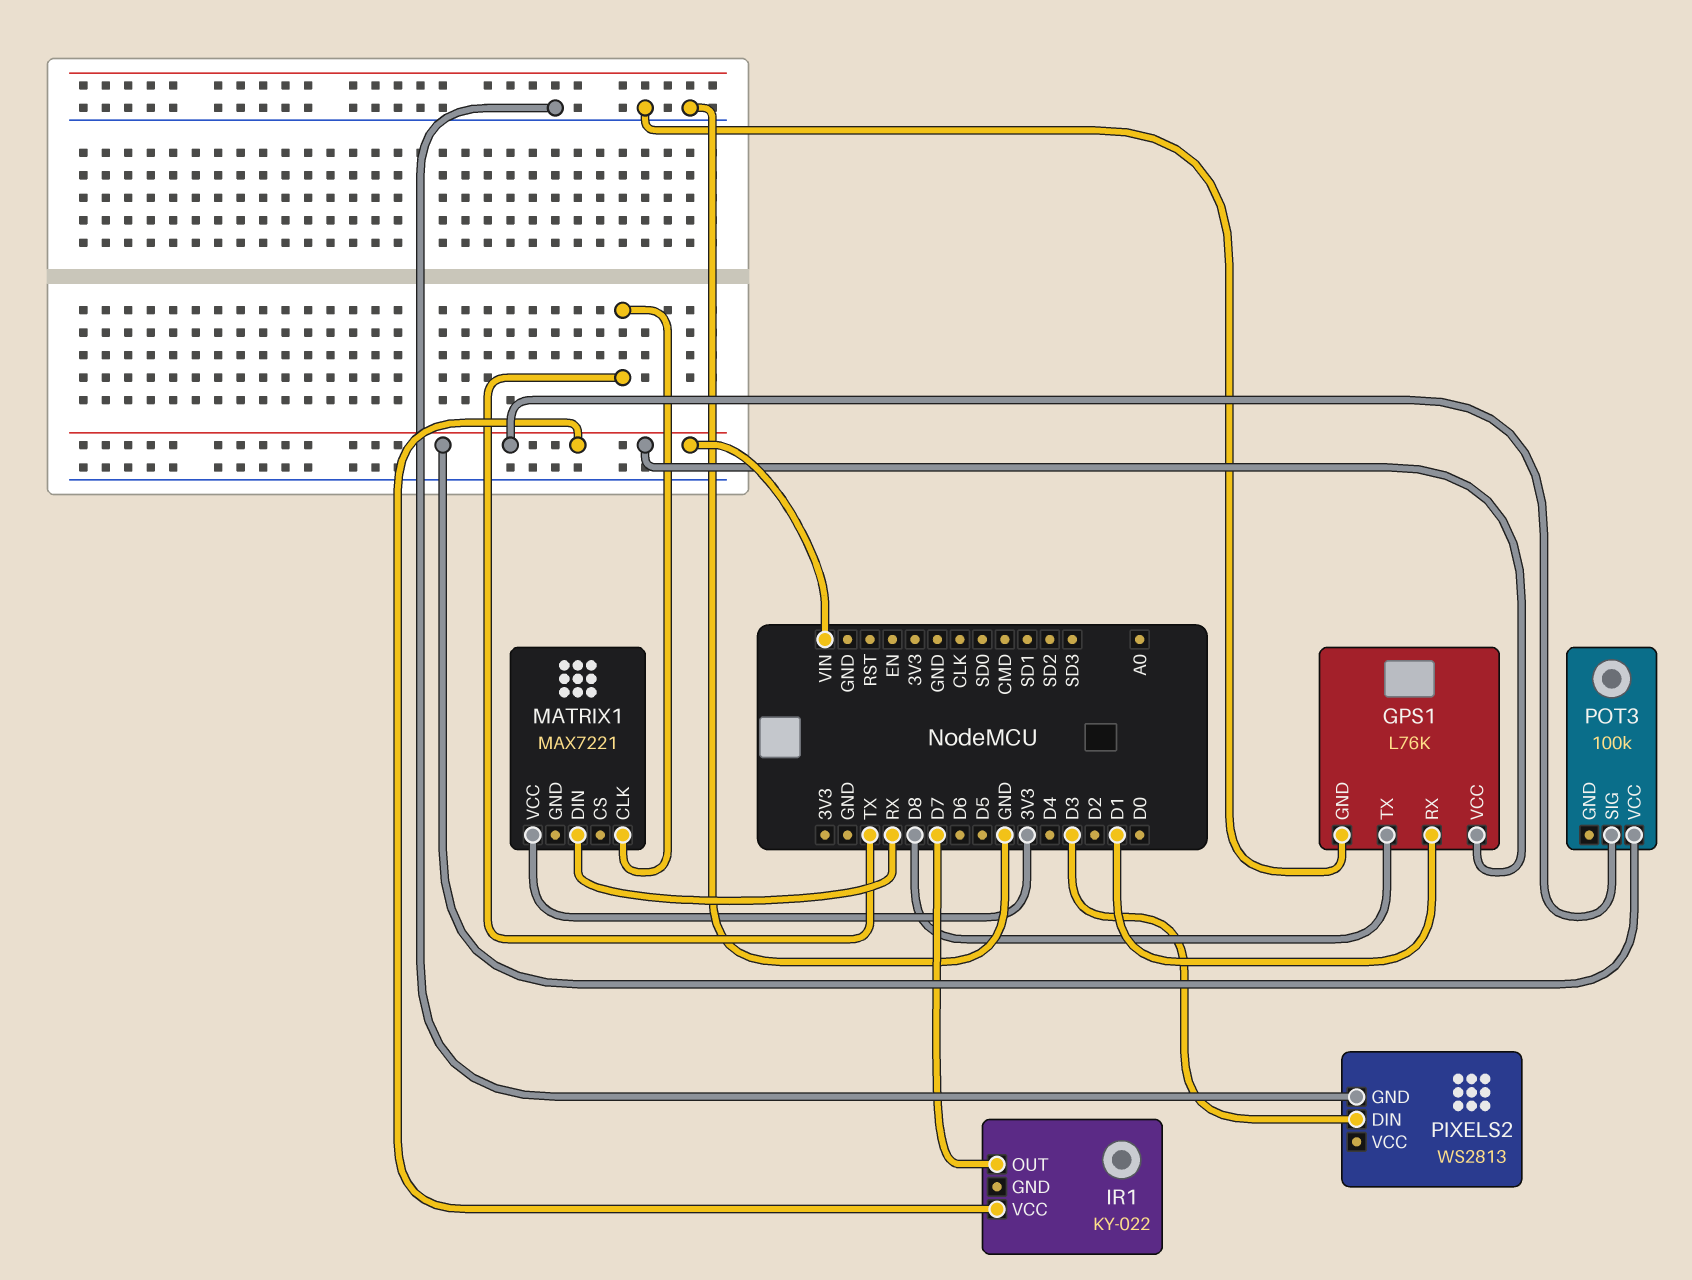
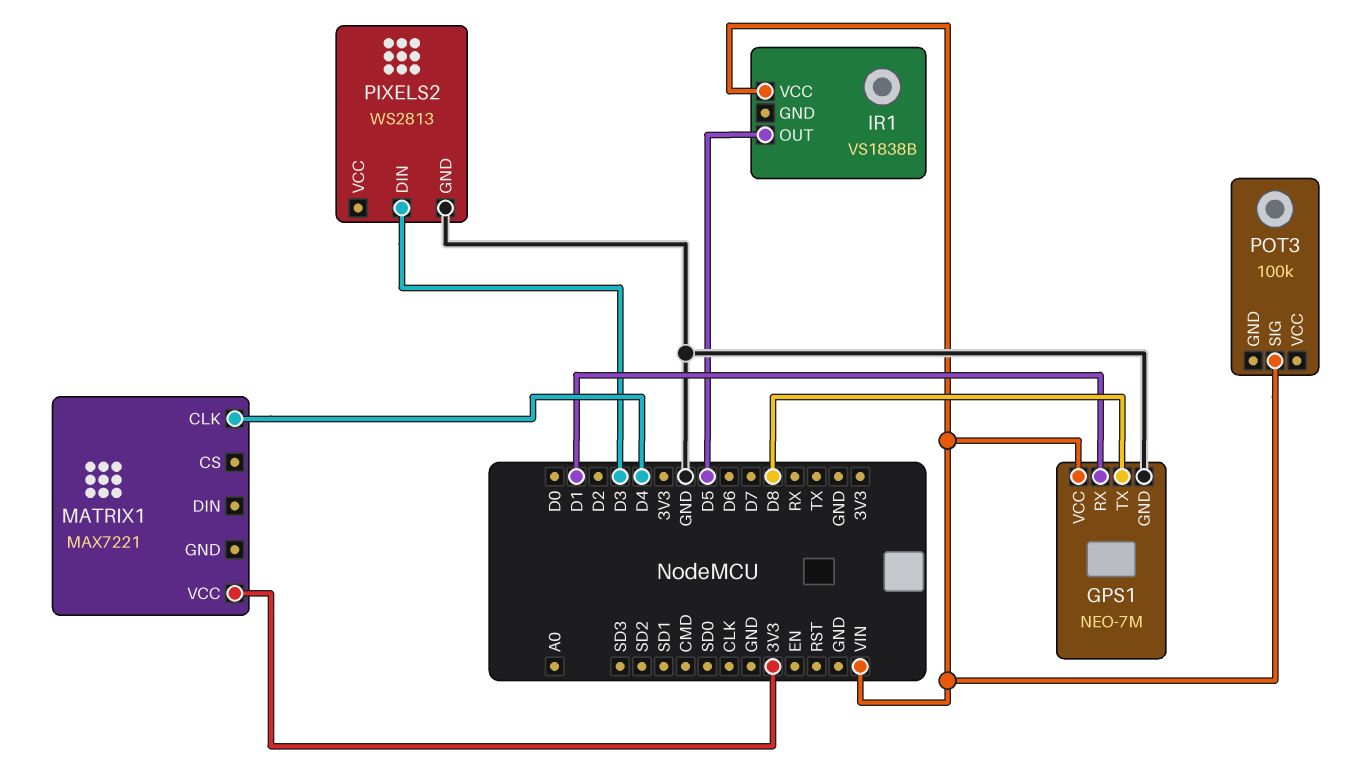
GPS1: L76K -> NEO-7M
IR1: KY-022 -> VS1838B
IR1 pin OUT: D7 -> D5
MATRIX1 pin CLK: TX -> D4
MATRIX1 pin DIN: RX -> none
POT3 pin VCC: VIN -> none

